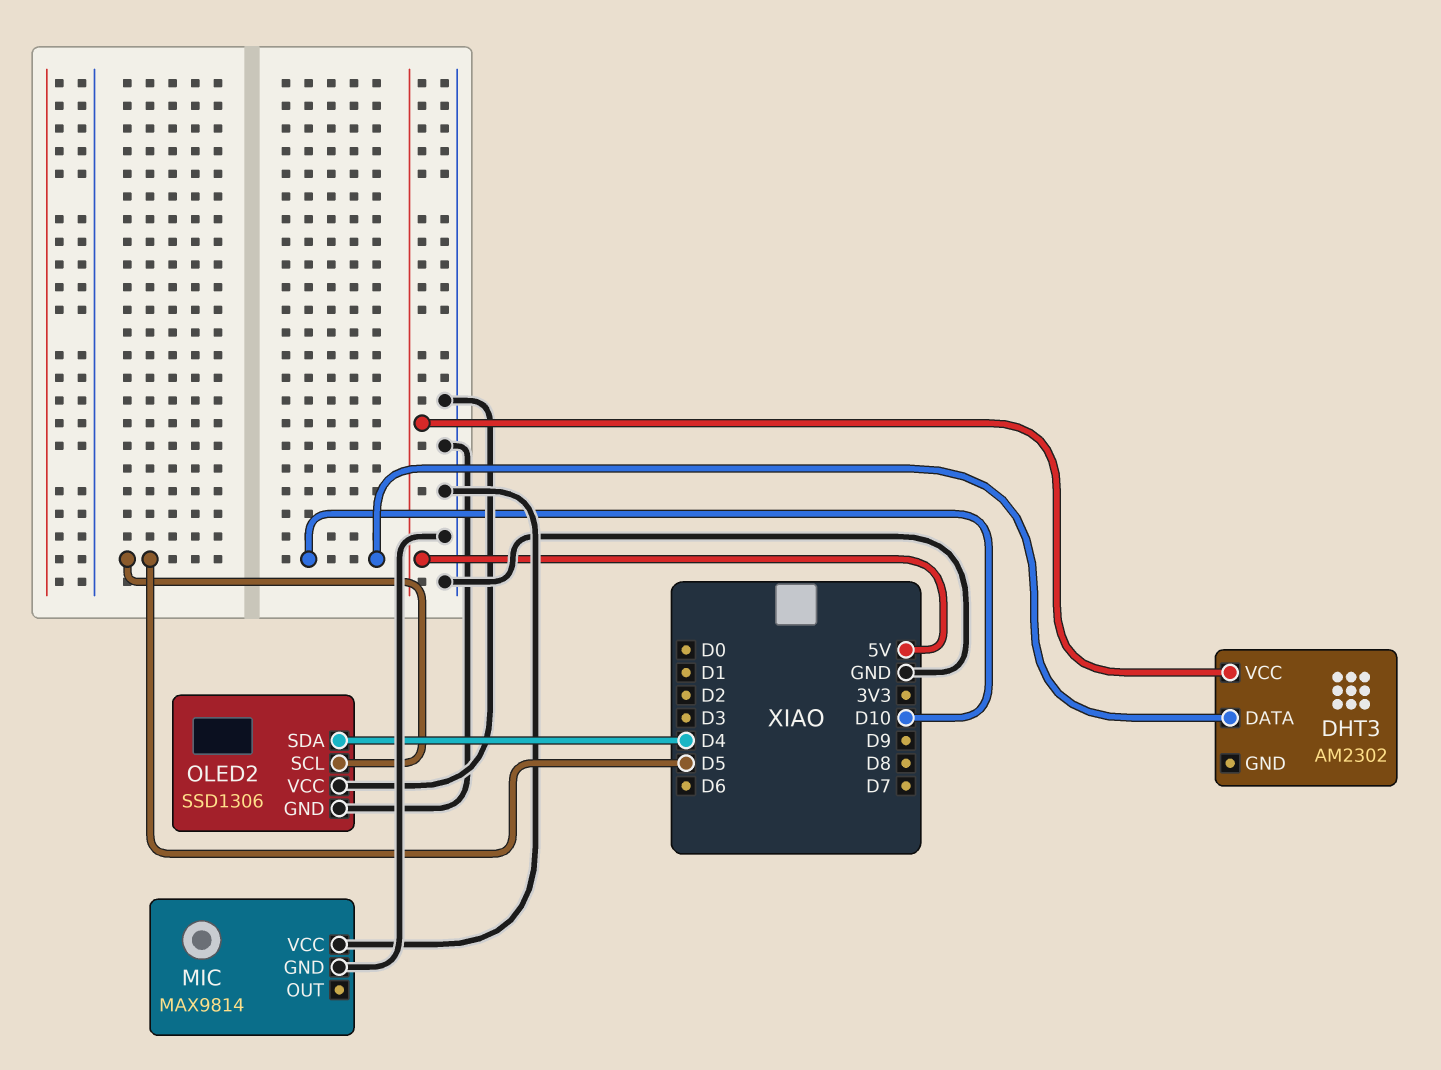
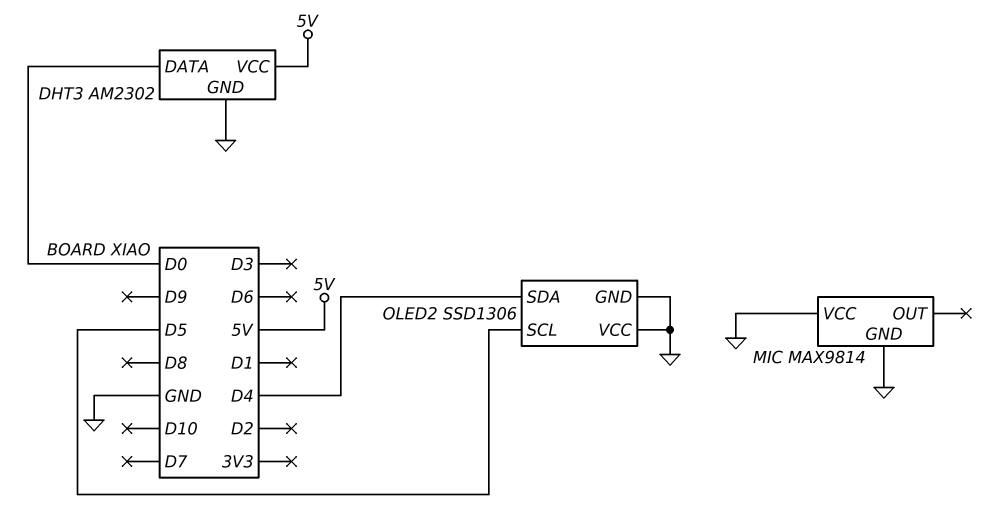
DHT3 pin DATA: D10 -> D0
DHT3 pin GND: none -> GND

